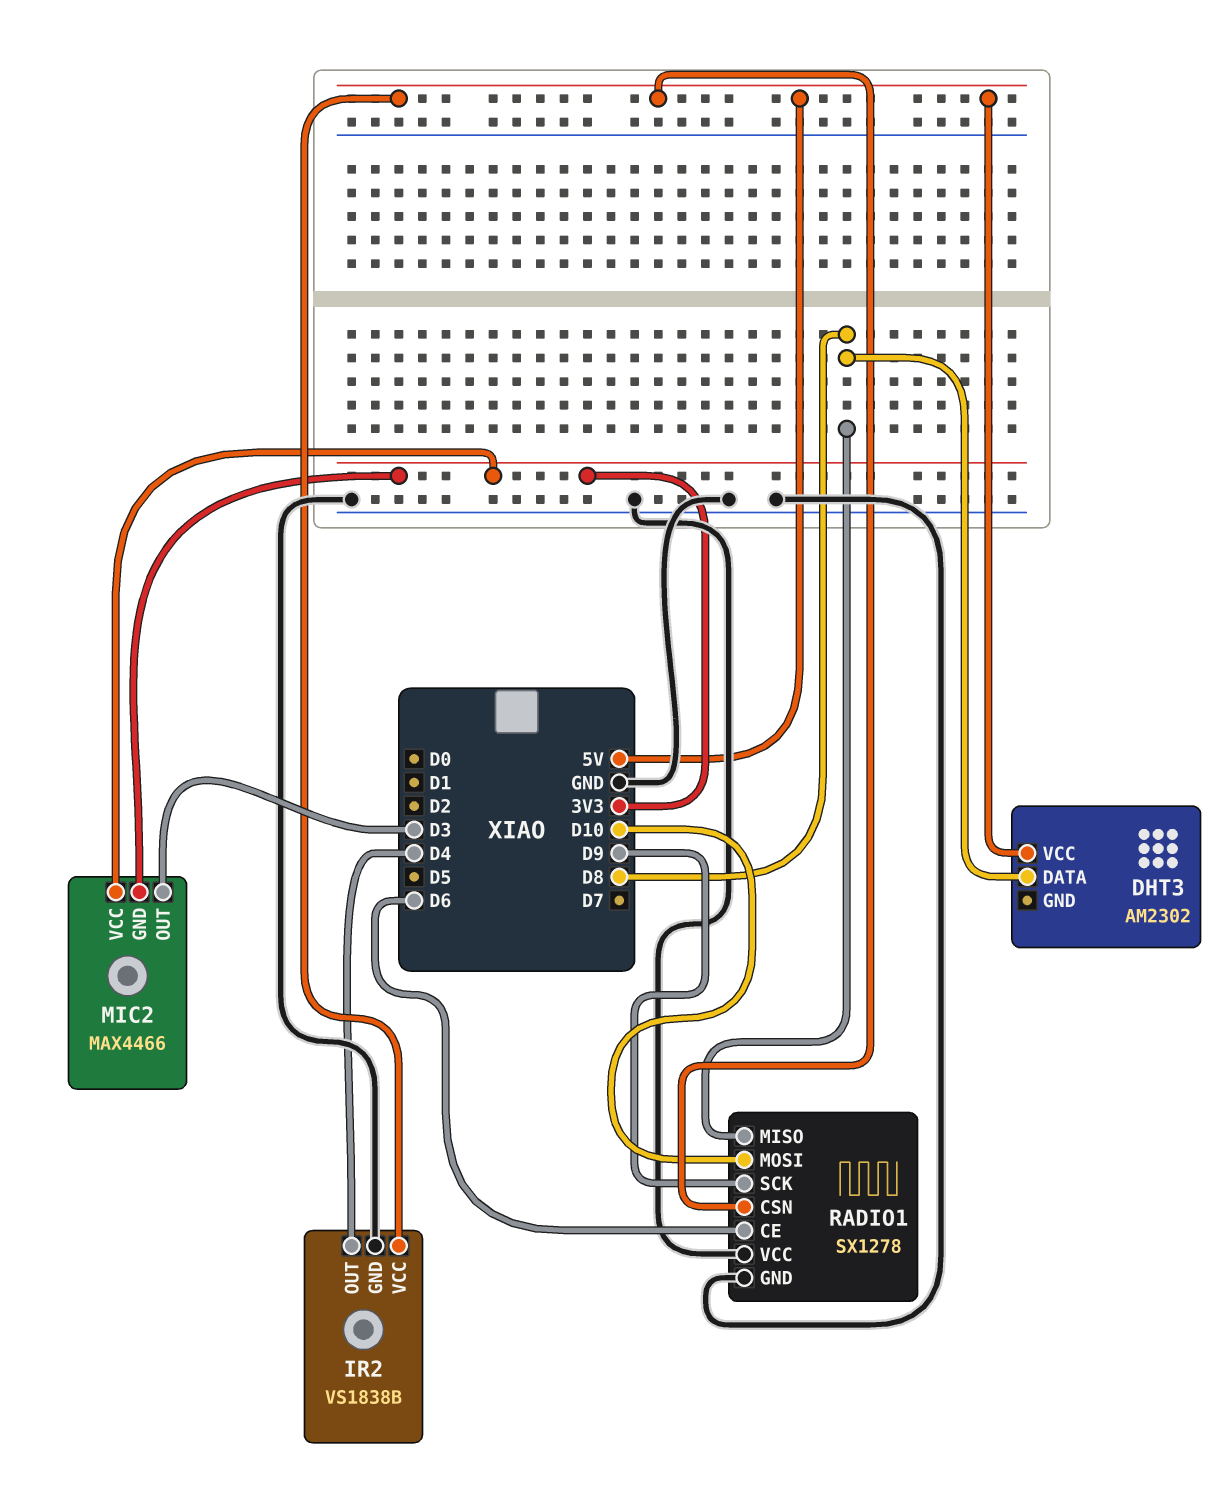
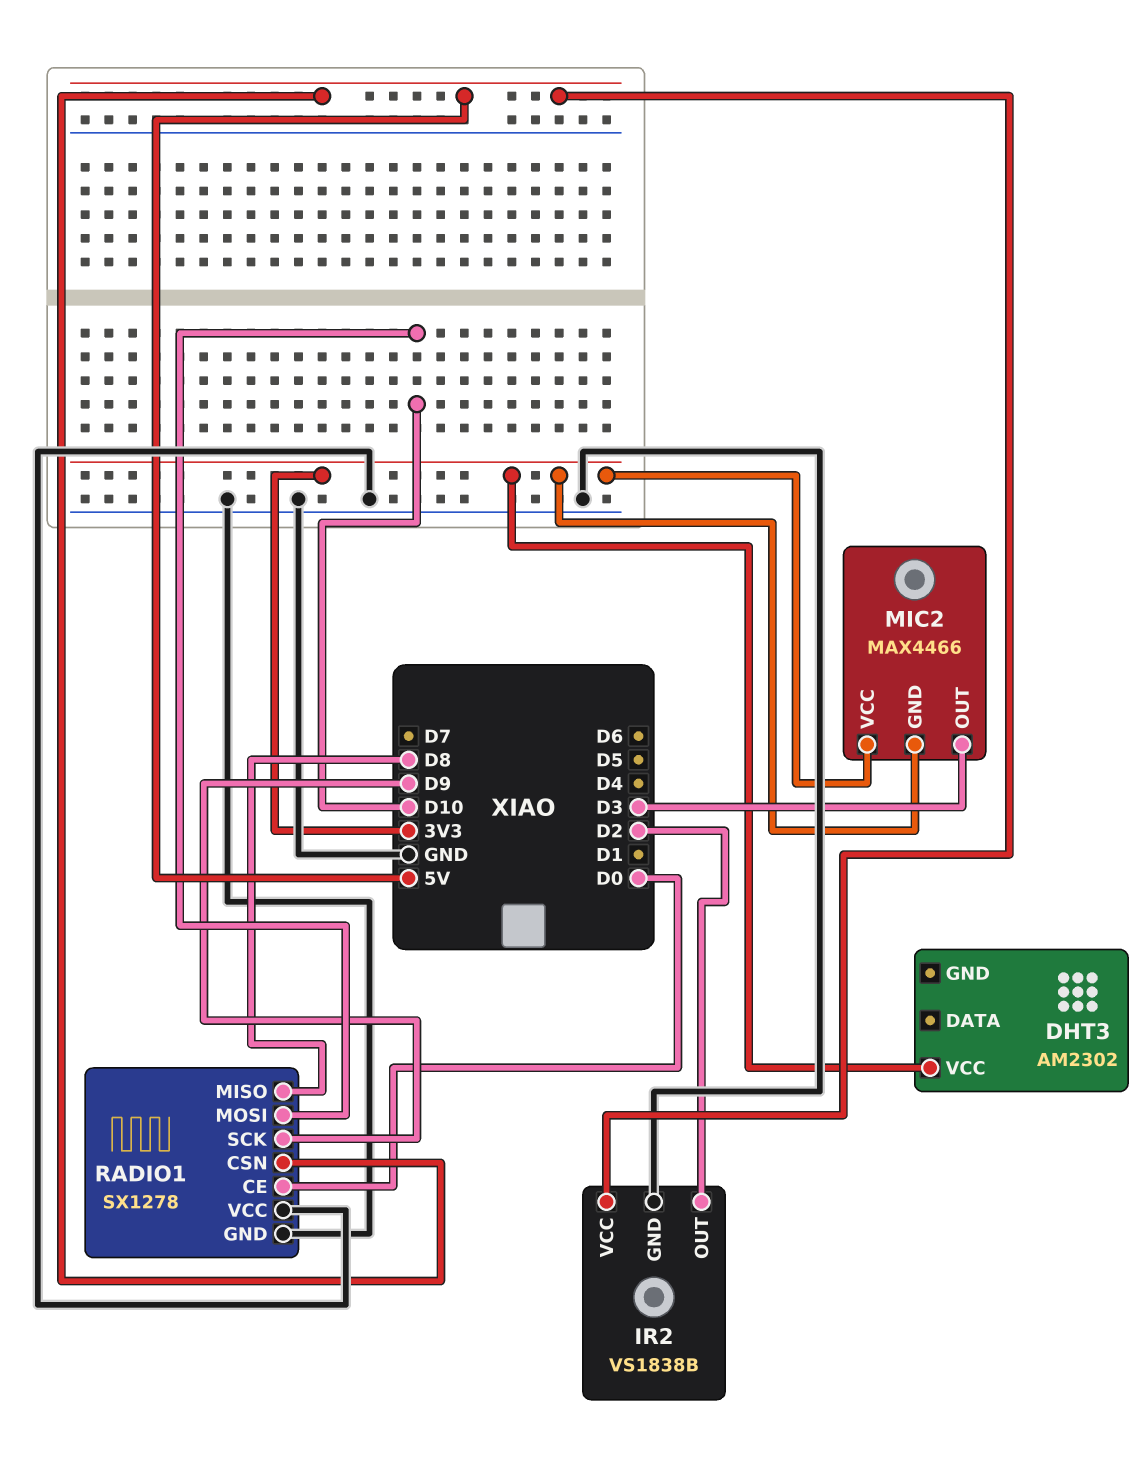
DHT3 pin DATA: D8 -> none
DHT3 pin VCC: 5V -> 3V3
IR2 pin OUT: D4 -> D2
RADIO1 pin CE: D6 -> D0

